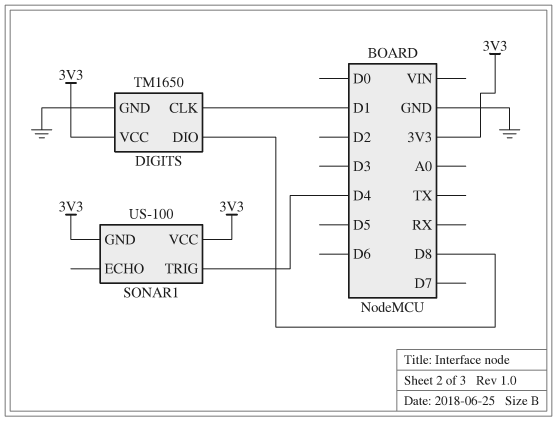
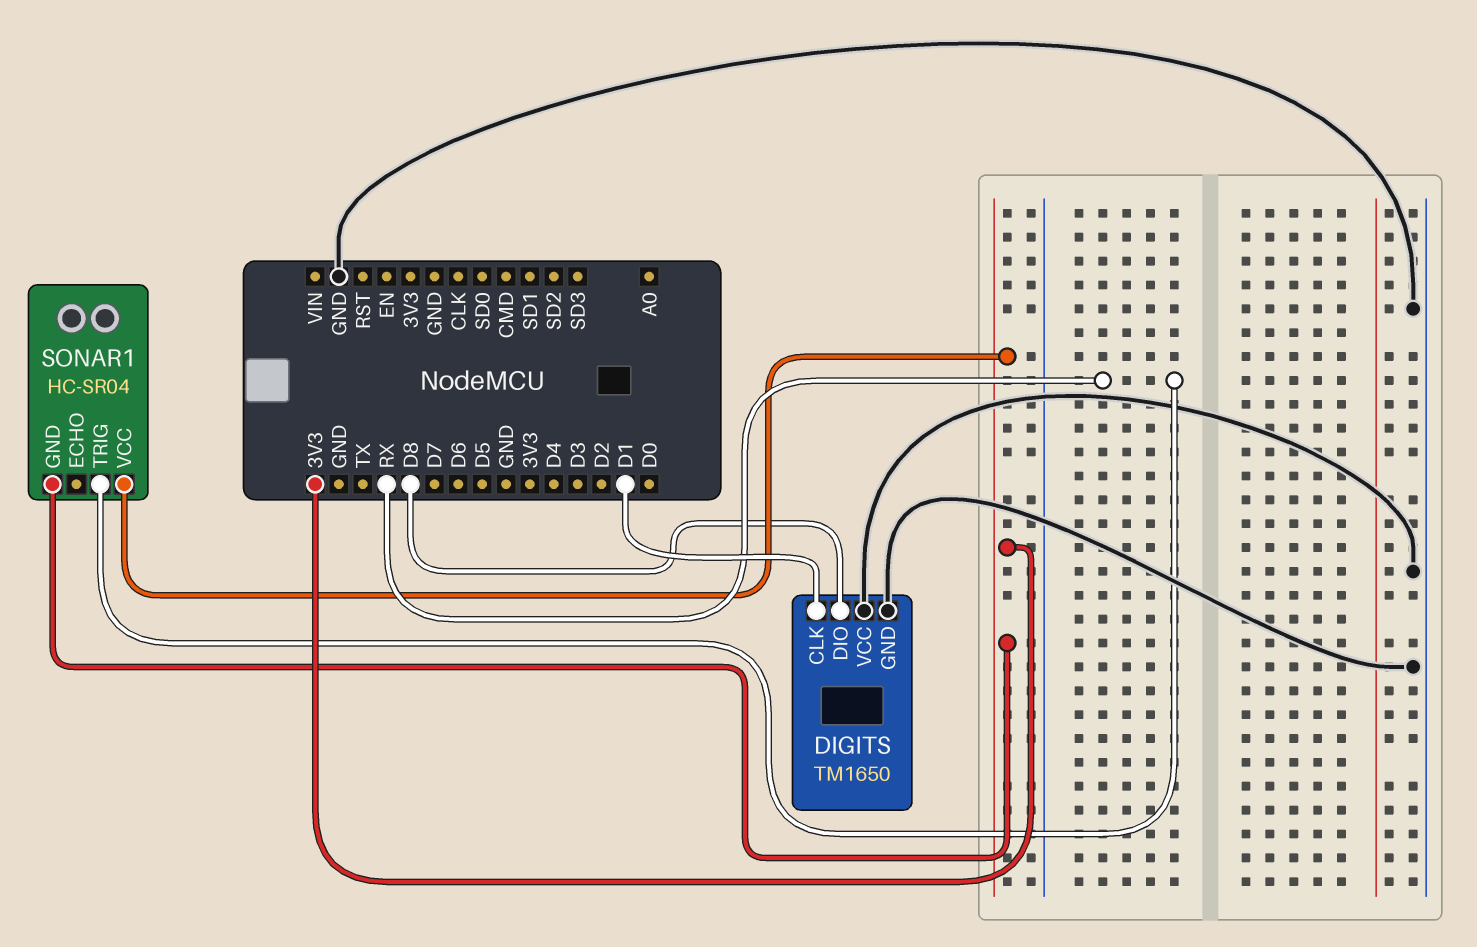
DIGITS pin VCC: 3V3 -> GND
SONAR1: US-100 -> HC-SR04
SONAR1 pin TRIG: D4 -> RX

